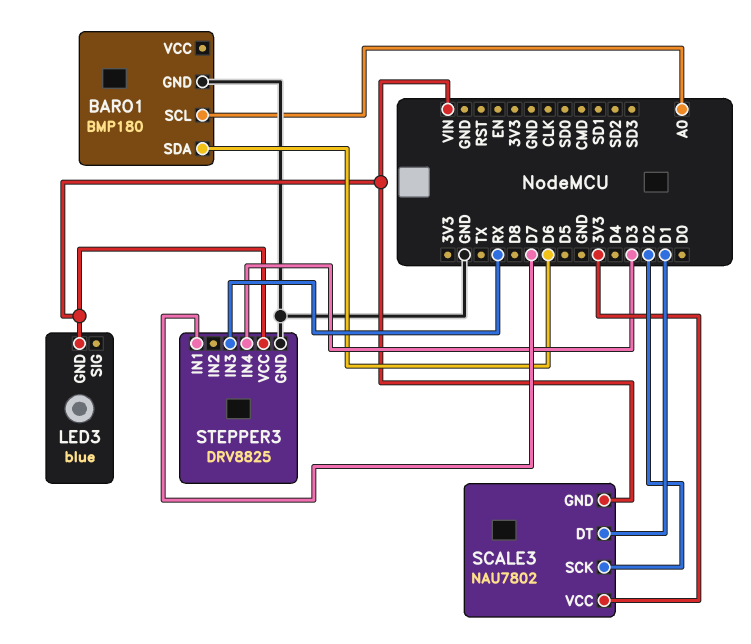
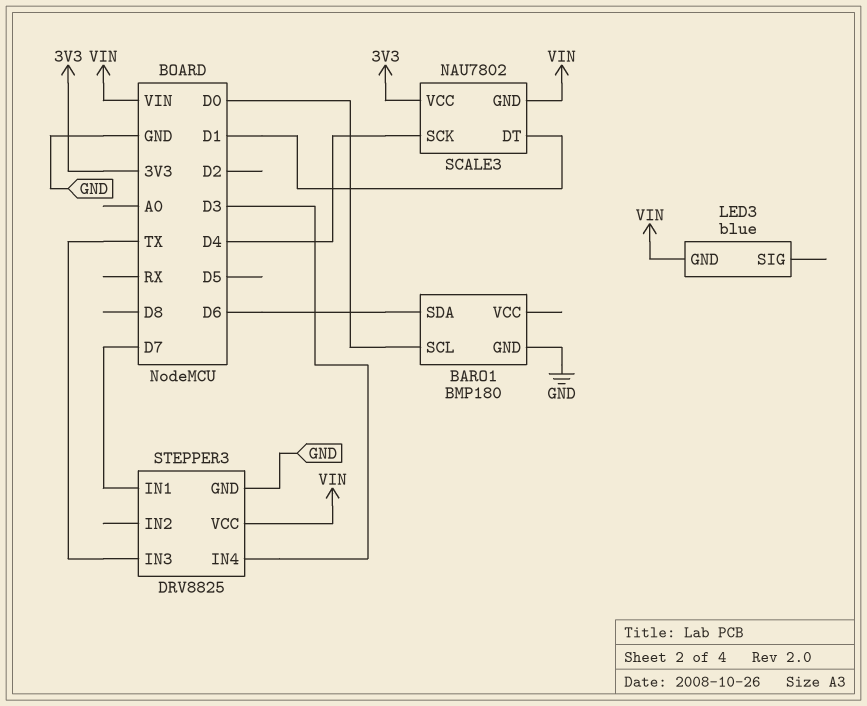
BARO1 pin SCL: A0 -> D0
SCALE3 pin SCK: D2 -> D4
STEPPER3 pin IN3: RX -> TX

